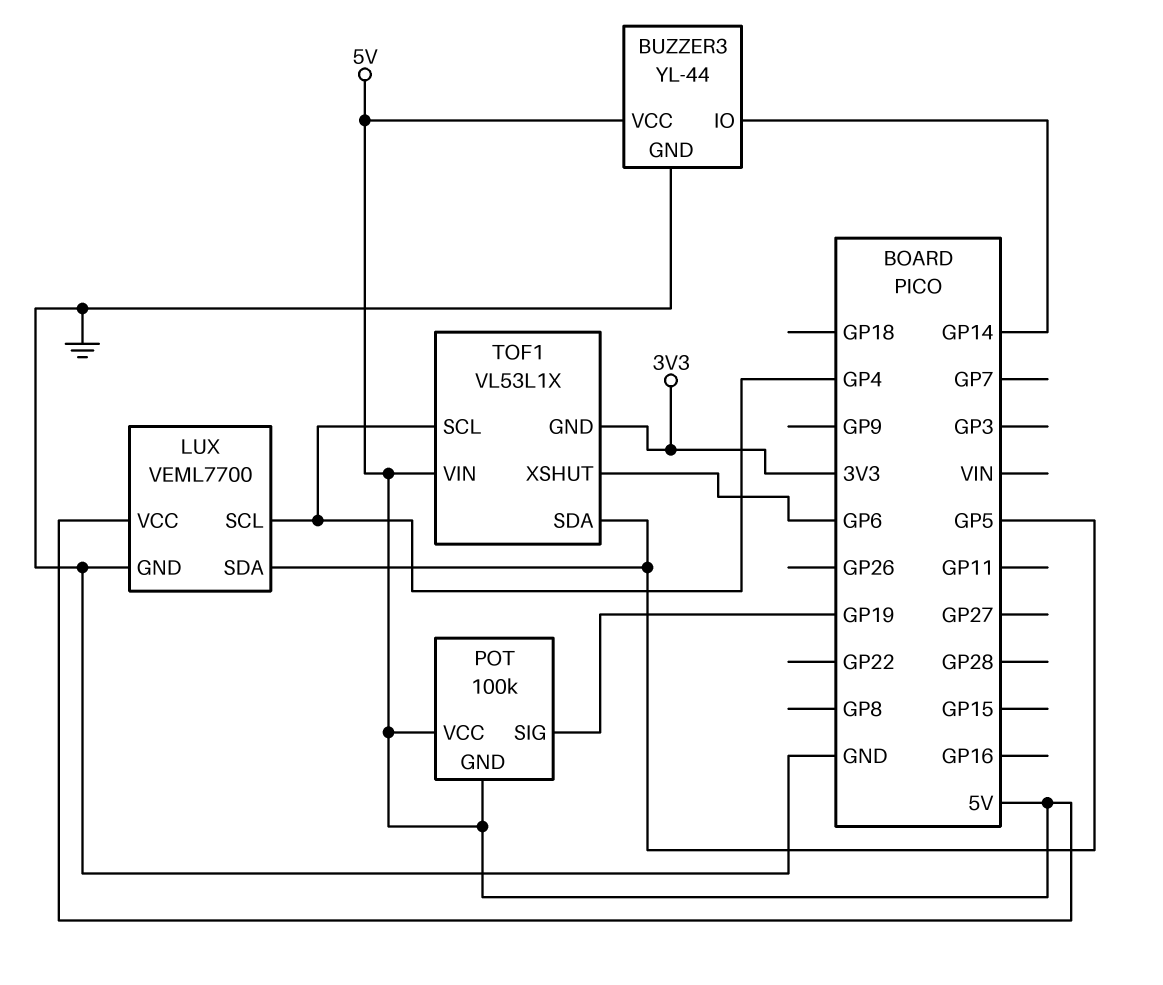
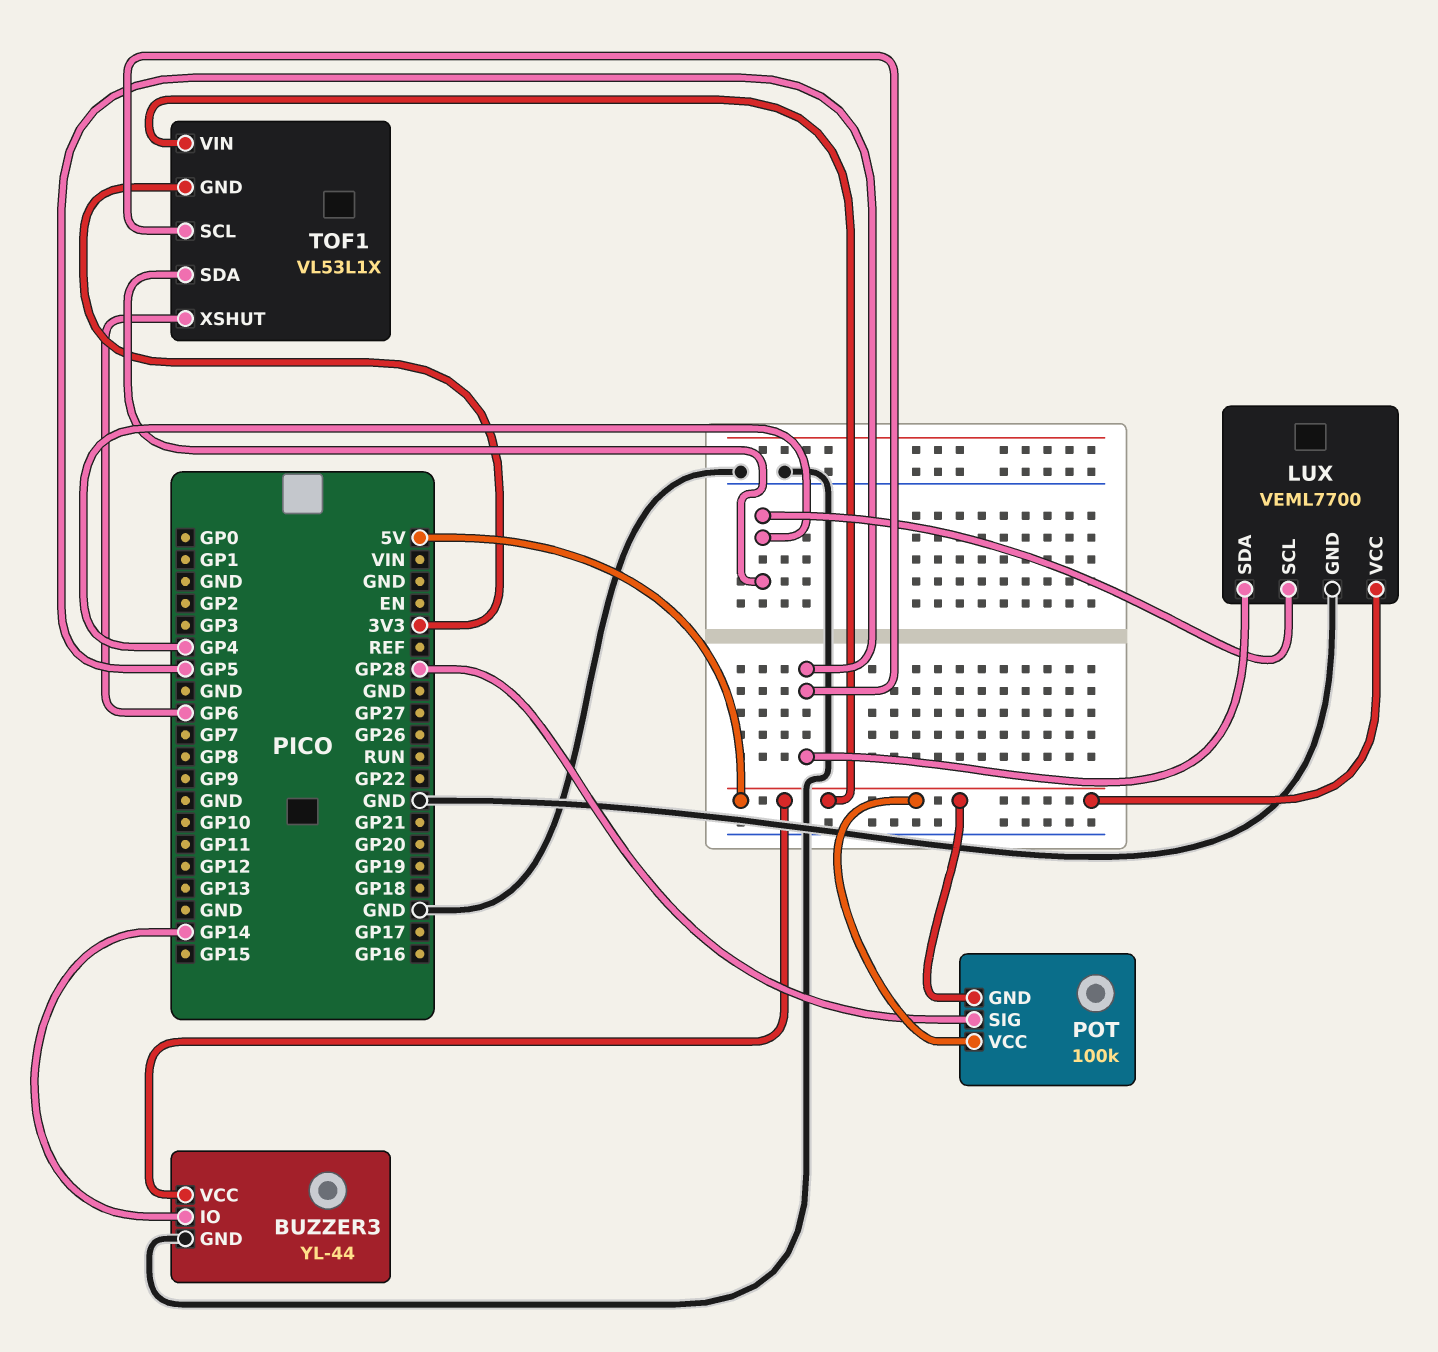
POT pin SIG: GP19 -> GP28
TOF1 pin SCL: GP4 -> GP5
TOF1 pin SDA: GP5 -> GP4

